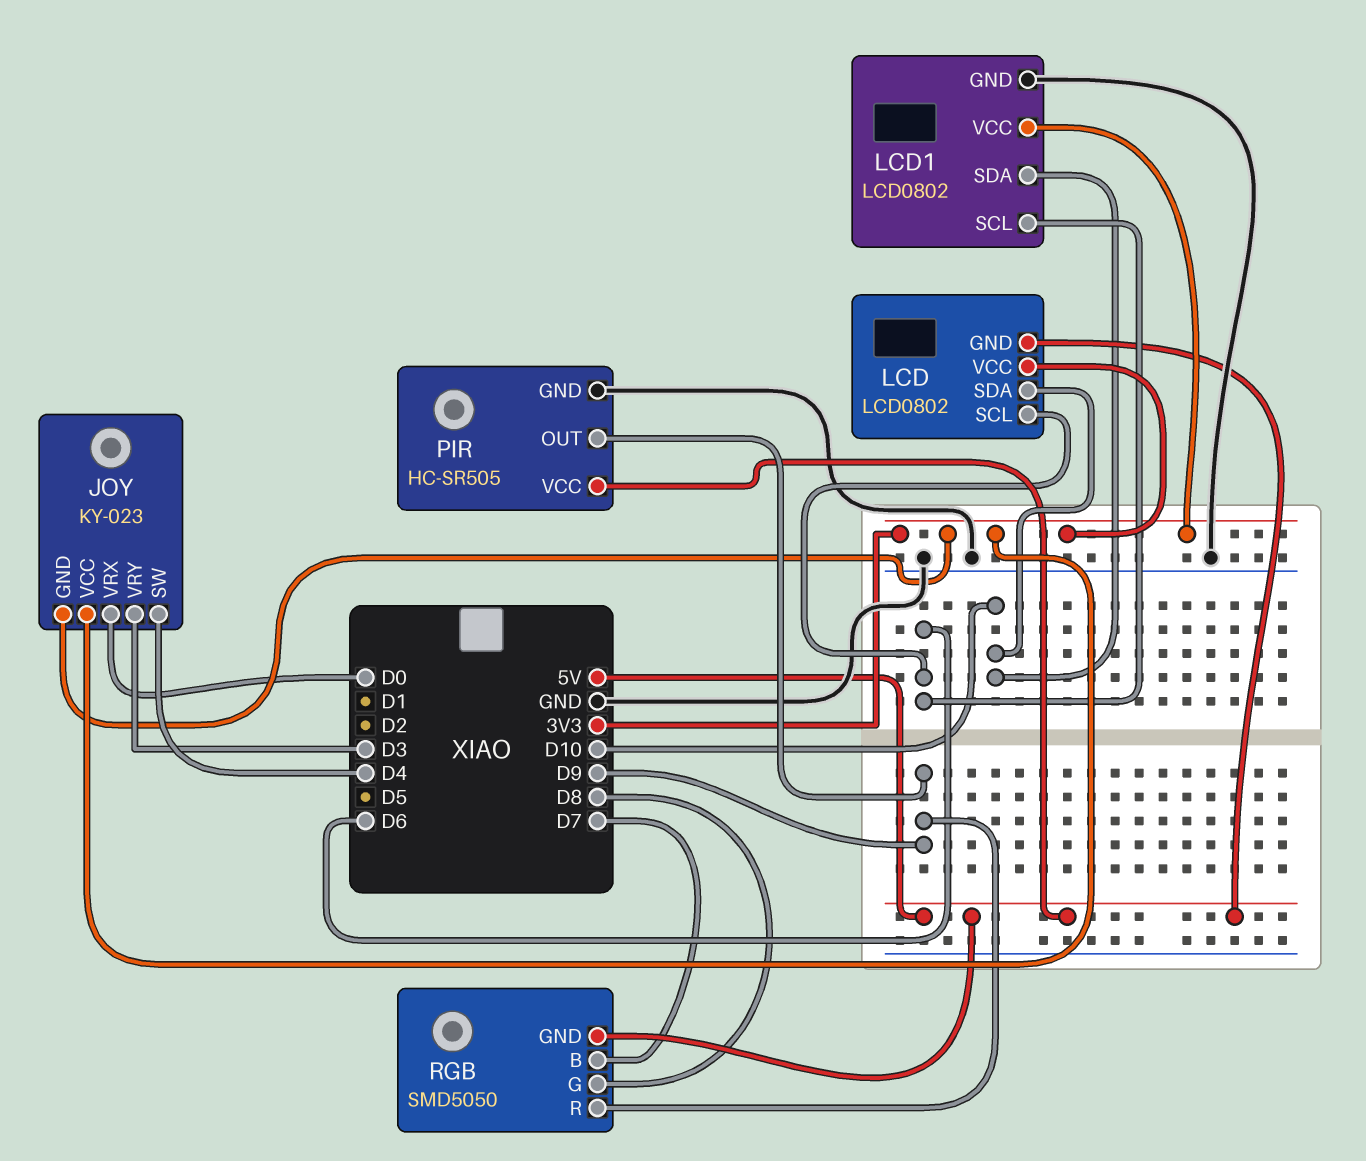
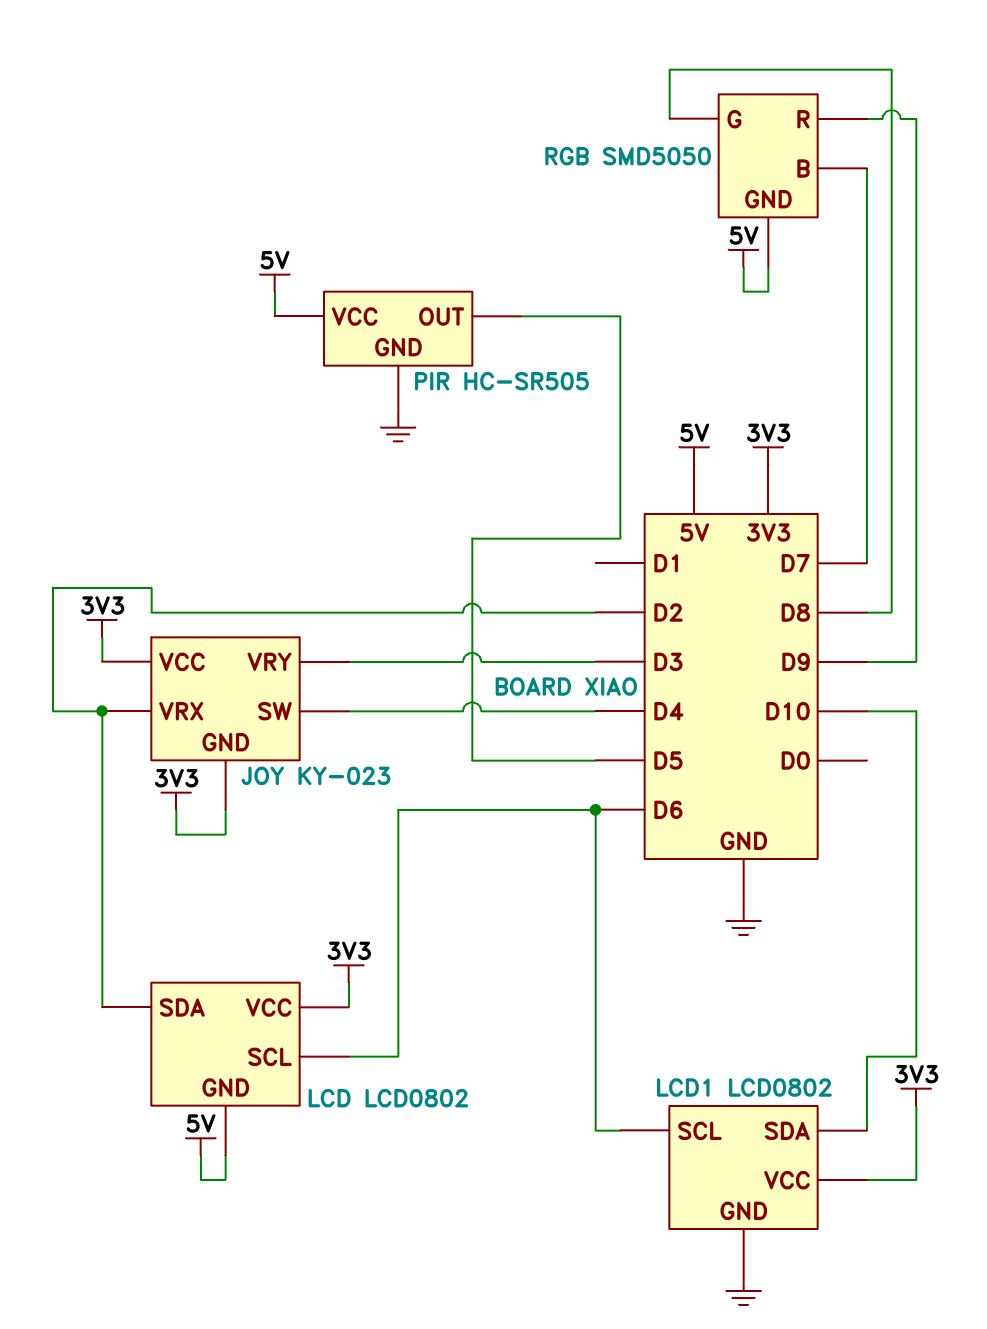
JOY pin VRX: D0 -> D2
LCD pin SDA: D10 -> D2
PIR pin OUT: D9 -> D5

